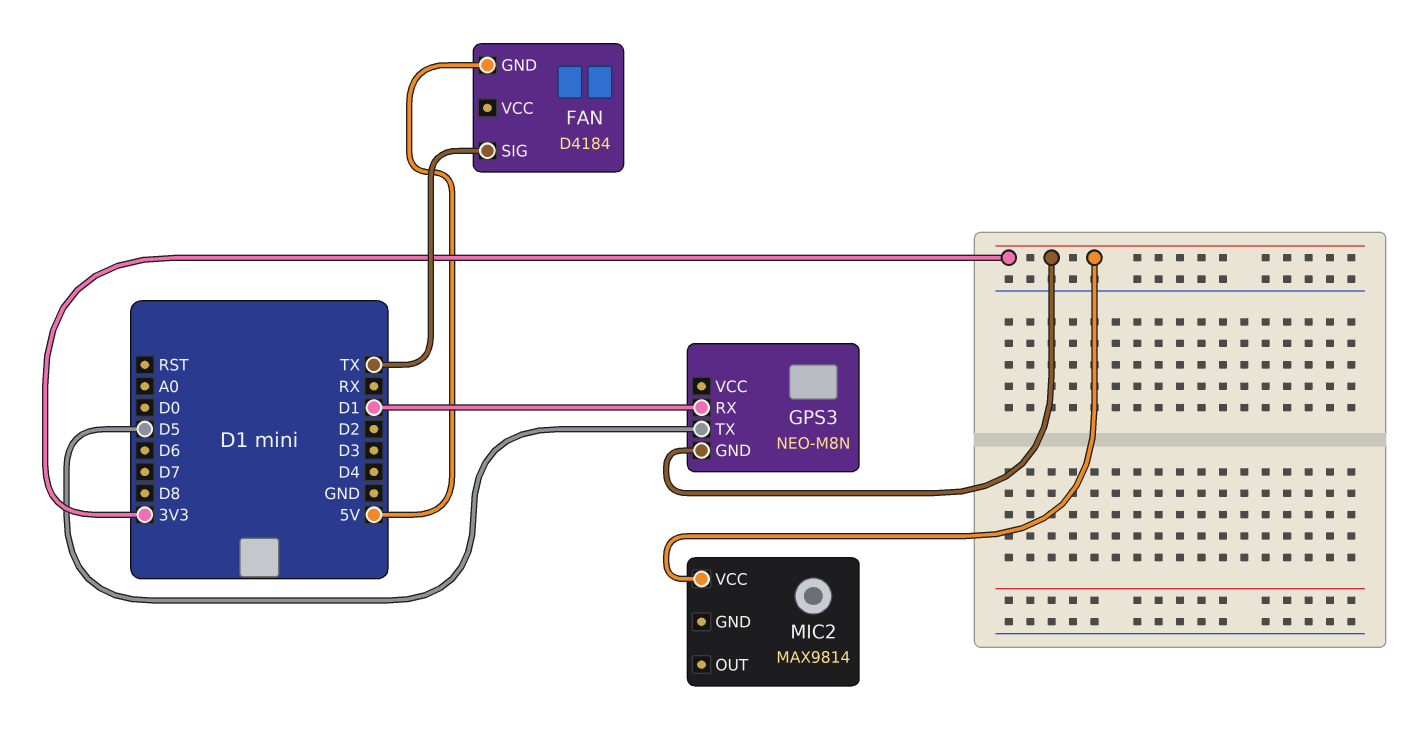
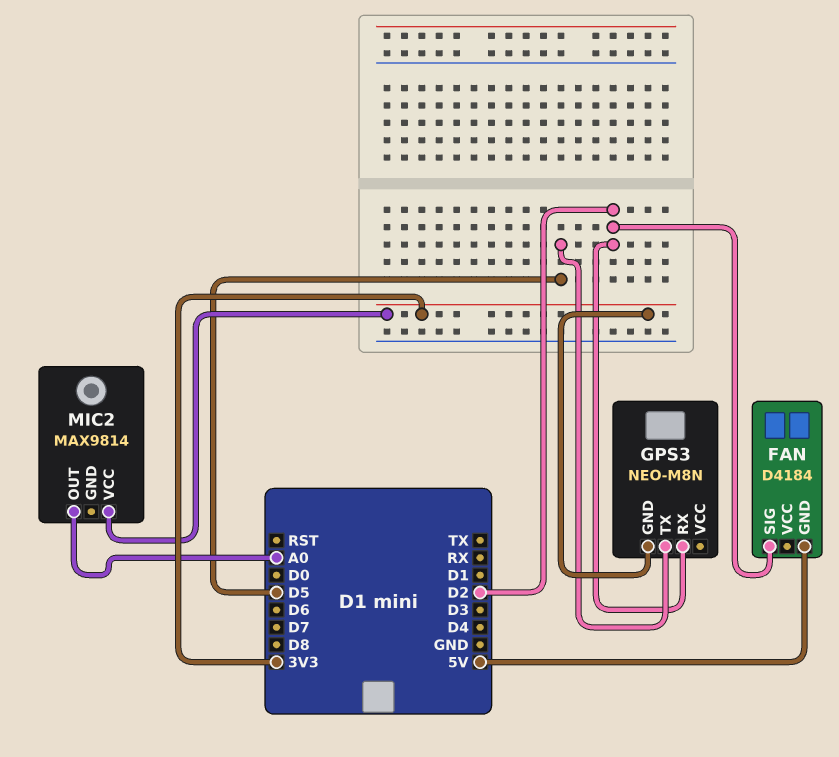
FAN pin SIG: TX -> D2
GPS3 pin RX: D1 -> D2
MIC2 pin OUT: none -> A0

